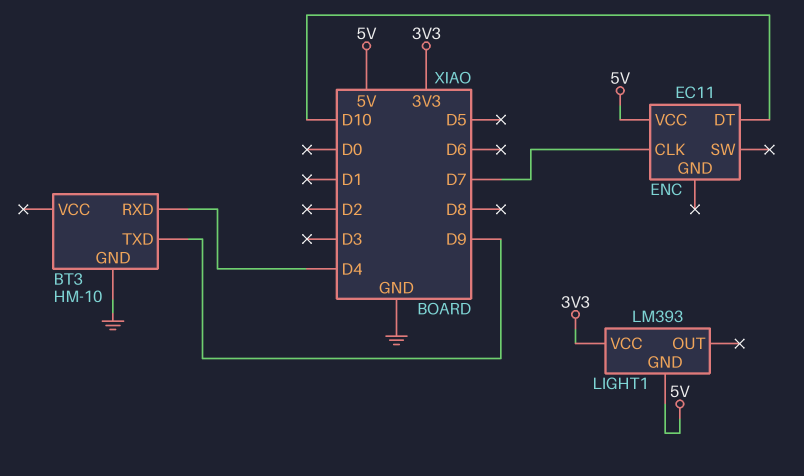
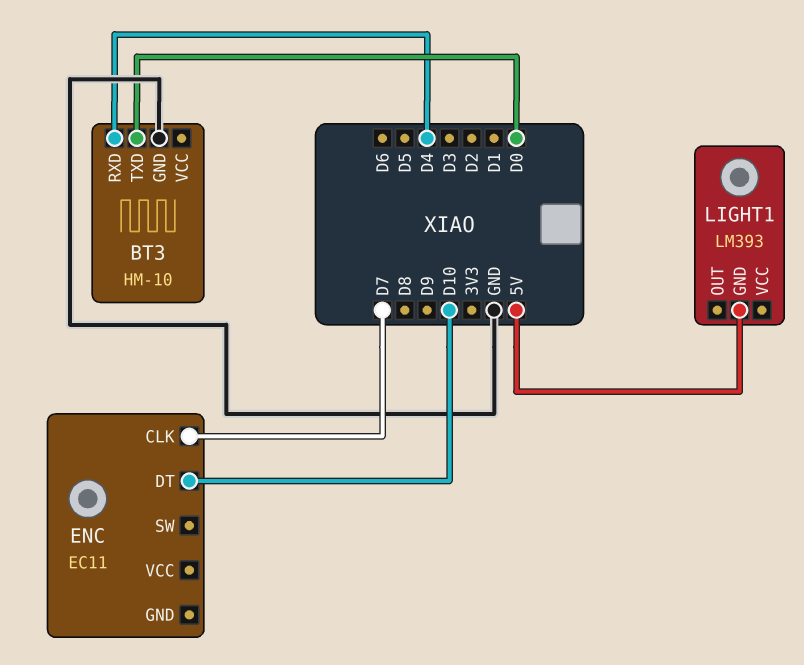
BT3 pin TXD: D9 -> D0
ENC pin VCC: 5V -> none
LIGHT1 pin VCC: 3V3 -> none

